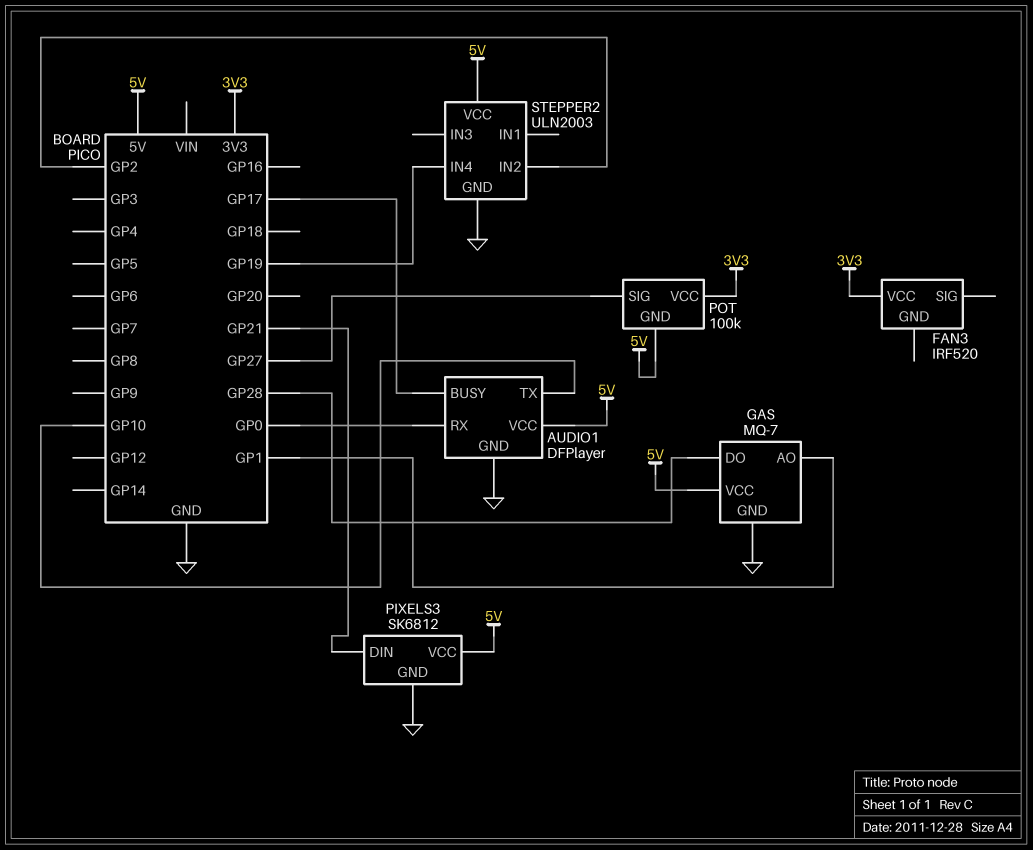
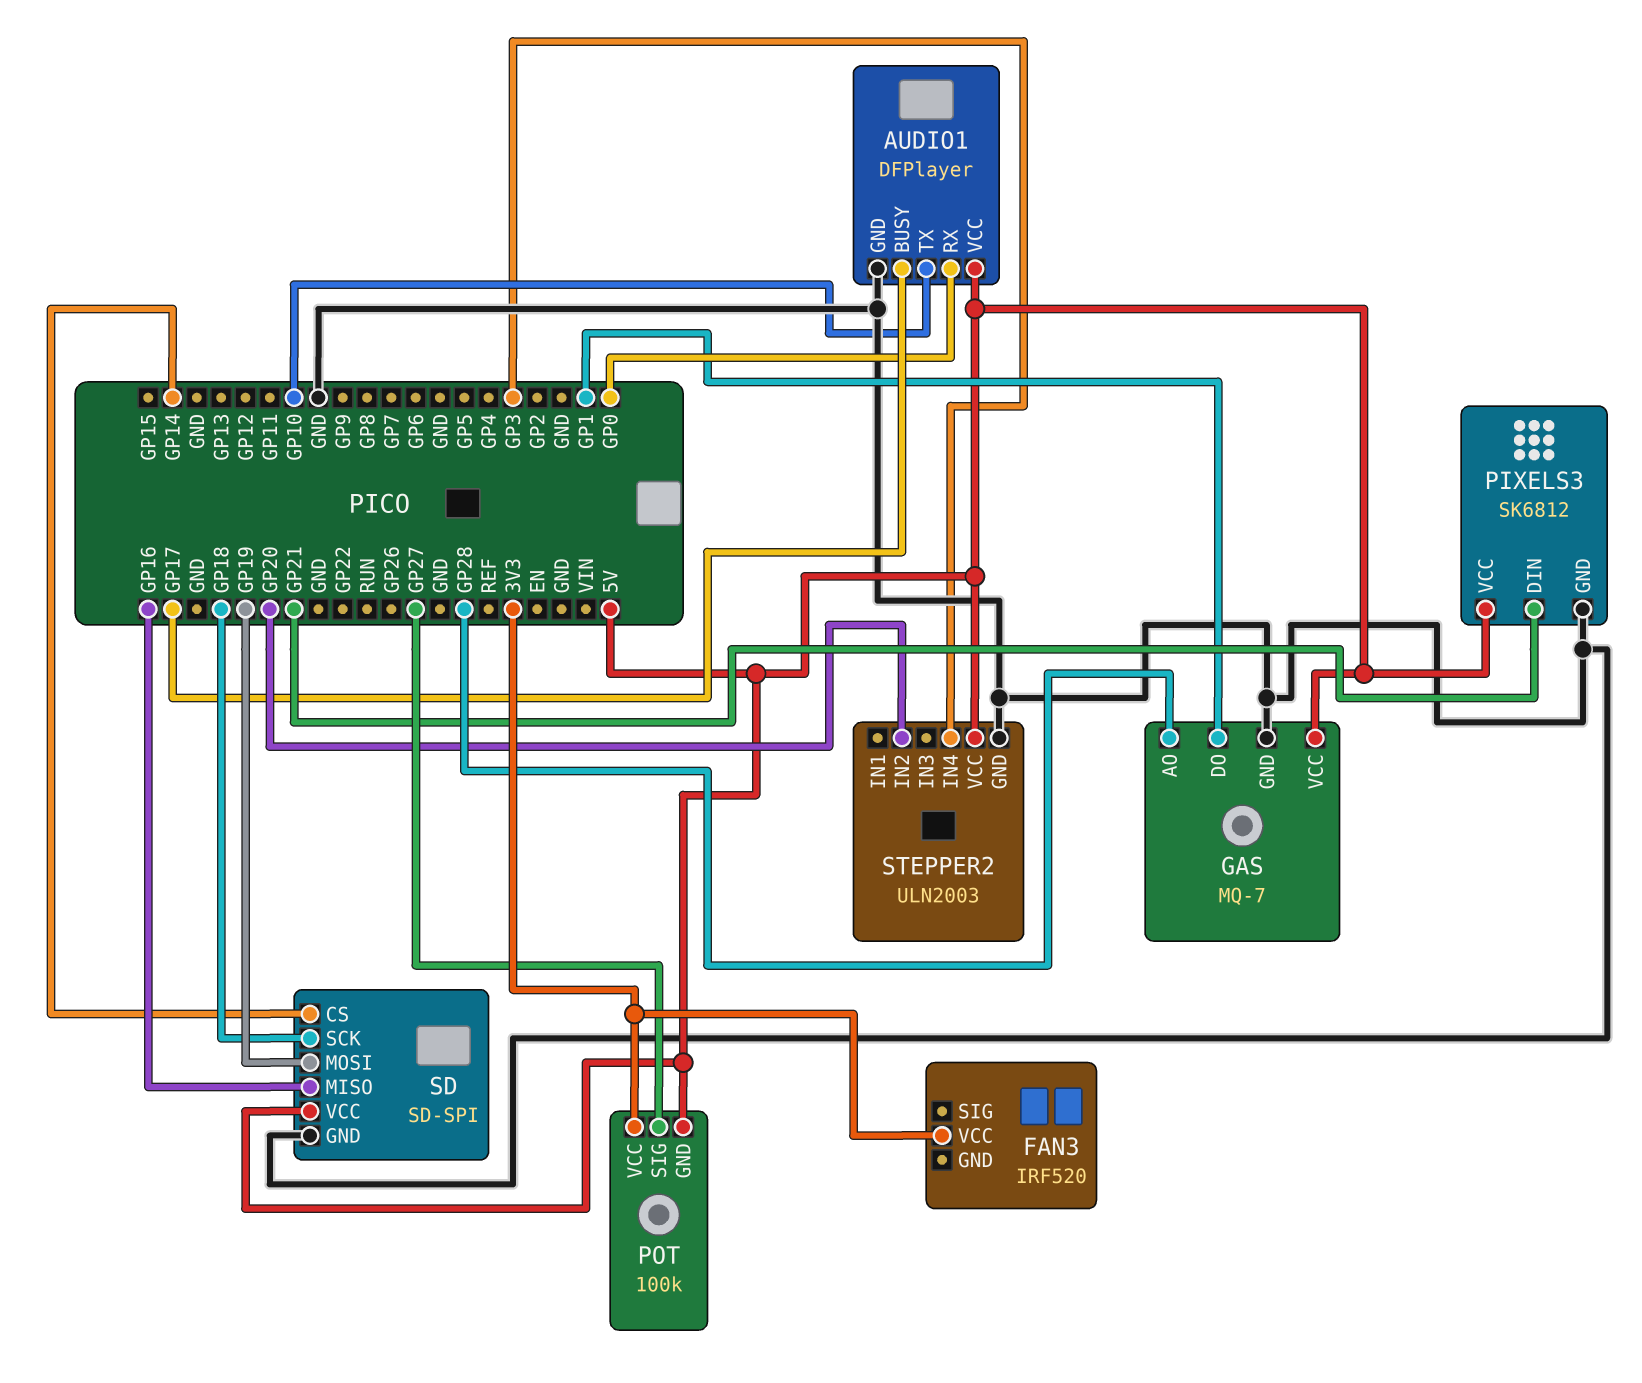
GAS pin AO: GP1 -> GP28
GAS pin DO: GP28 -> GP1
SD: none -> SD-SPI
SD pin CS: none -> GP14
SD pin GND: none -> GND
SD pin MISO: none -> GP16
SD pin MOSI: none -> GP19
SD pin SCK: none -> GP18
SD pin VCC: none -> 5V
STEPPER2 pin IN2: GP2 -> GP20
STEPPER2 pin IN4: GP19 -> GP3

